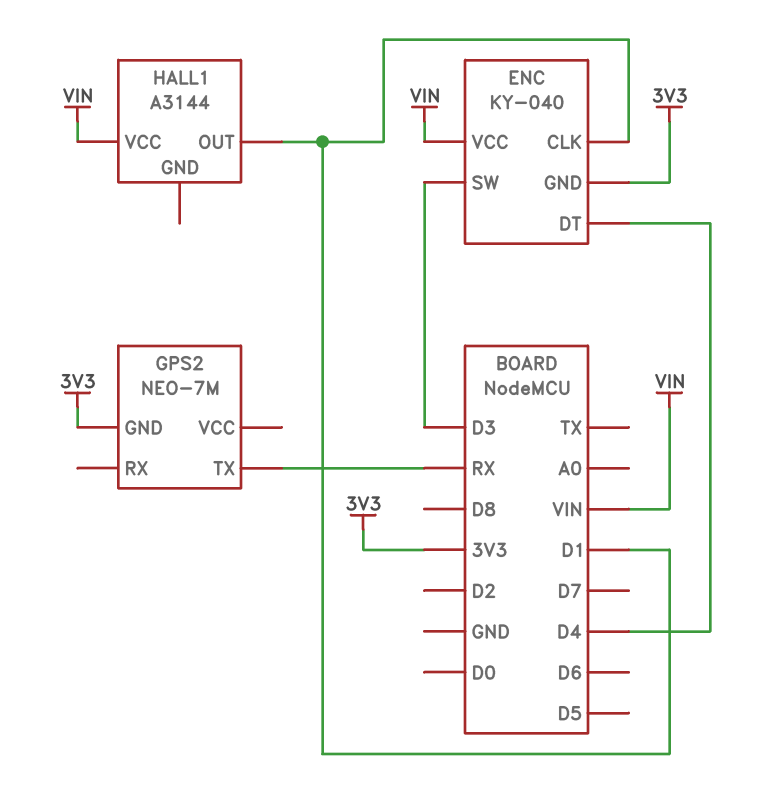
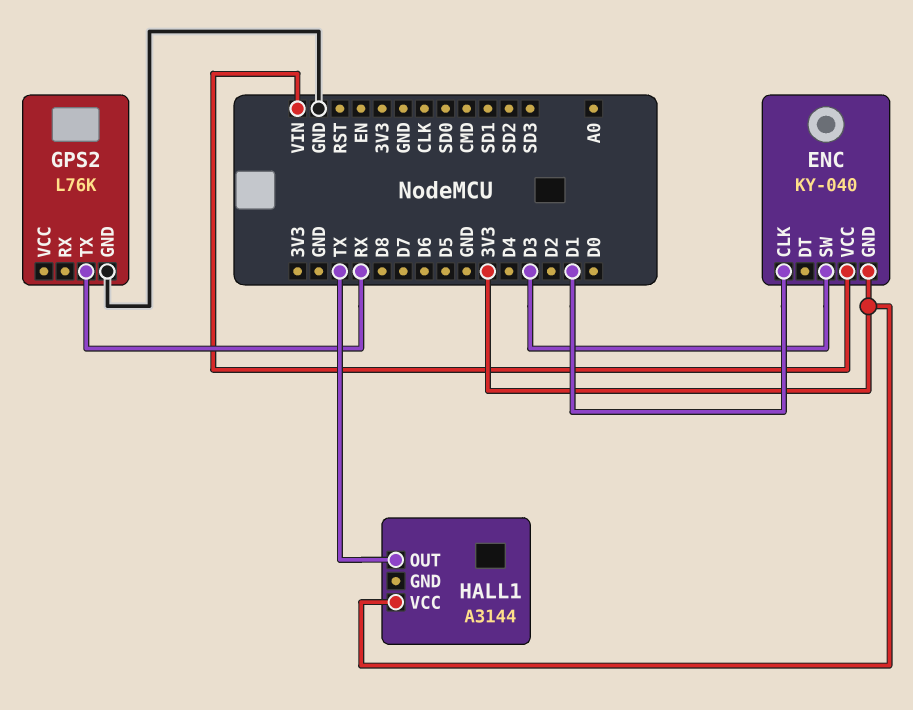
ENC pin DT: D4 -> none
GPS2: NEO-7M -> L76K
GPS2 pin GND: 3V3 -> GND
HALL1 pin OUT: D1 -> TX
HALL1 pin VCC: VIN -> 3V3

